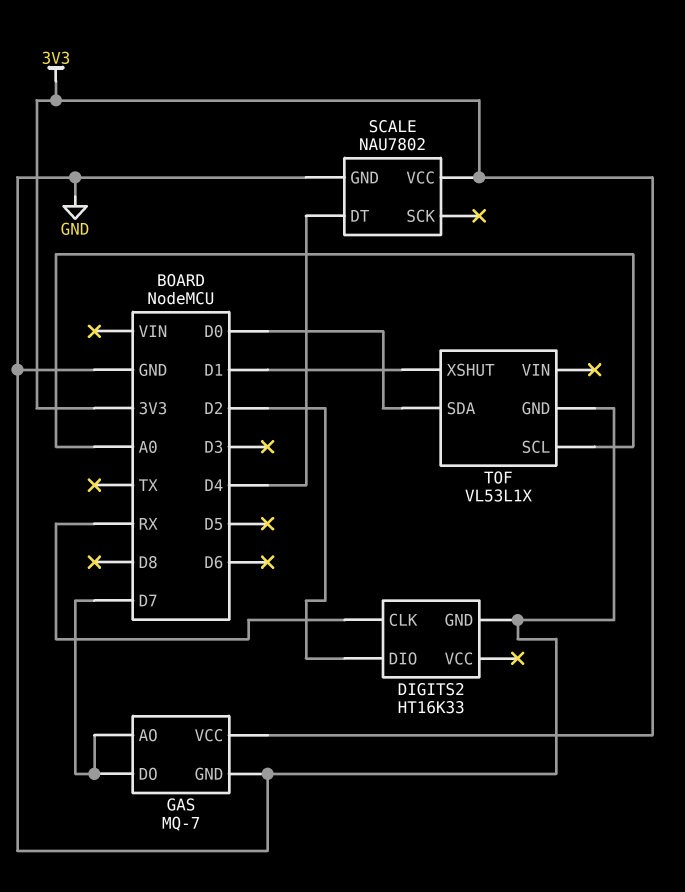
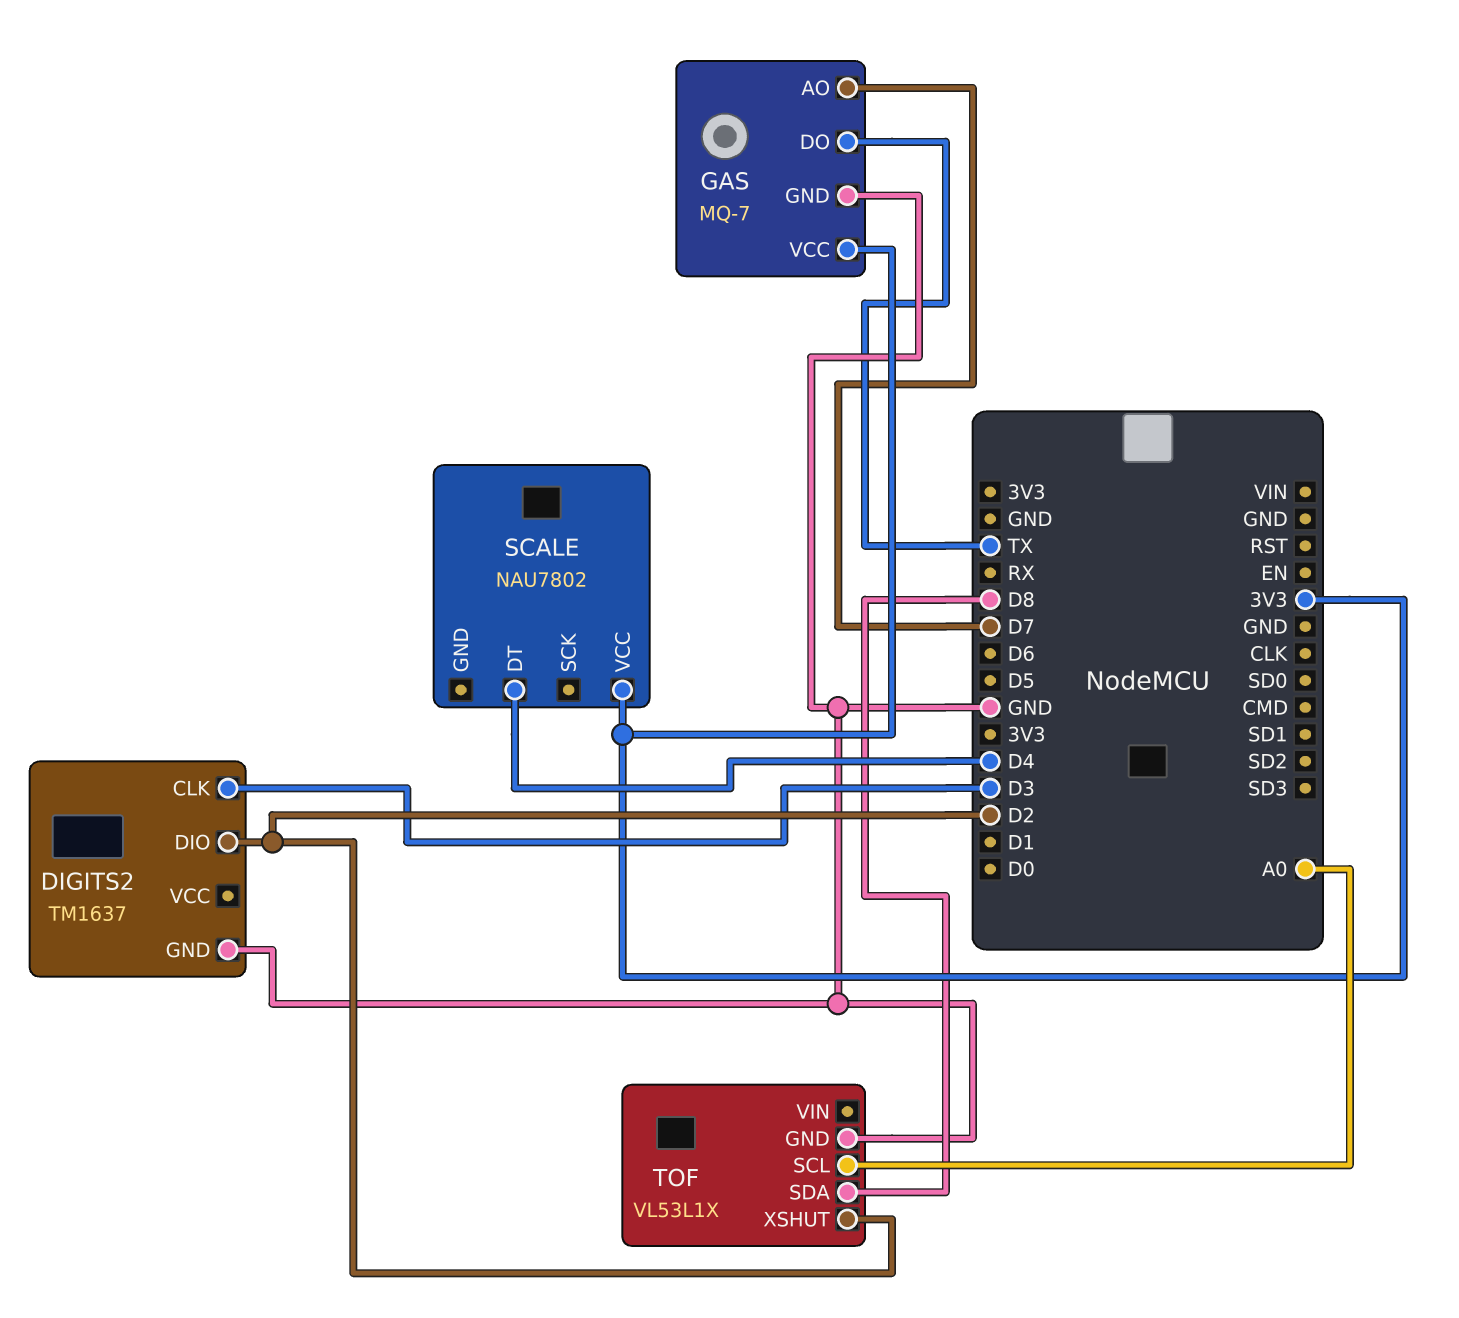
DIGITS2: HT16K33 -> TM1637
DIGITS2 pin CLK: RX -> D3
GAS pin DO: D7 -> TX
SCALE pin GND: GND -> none
TOF pin SDA: D0 -> D8
TOF pin XSHUT: D1 -> D2

